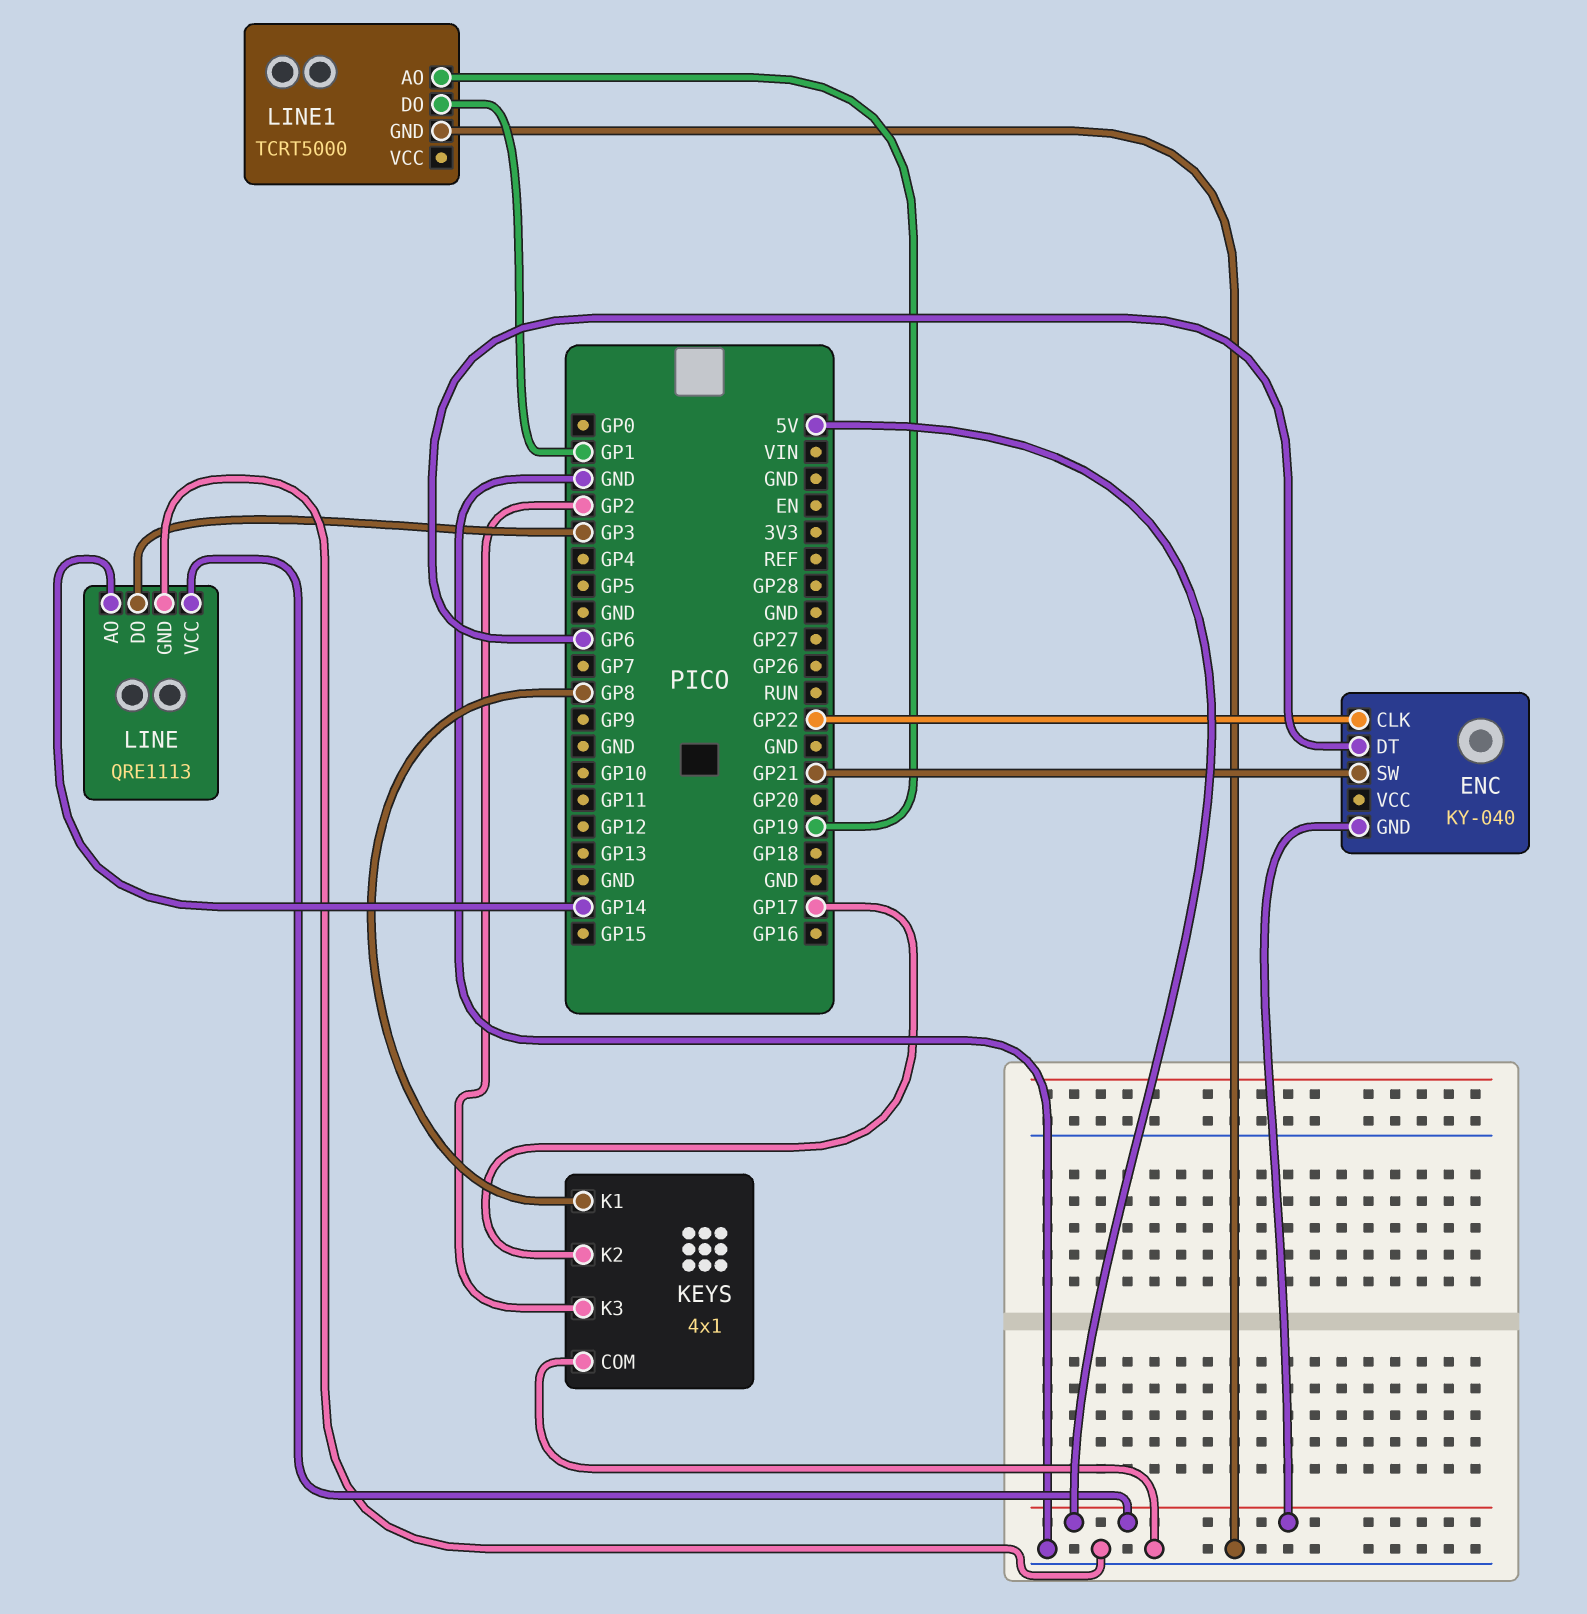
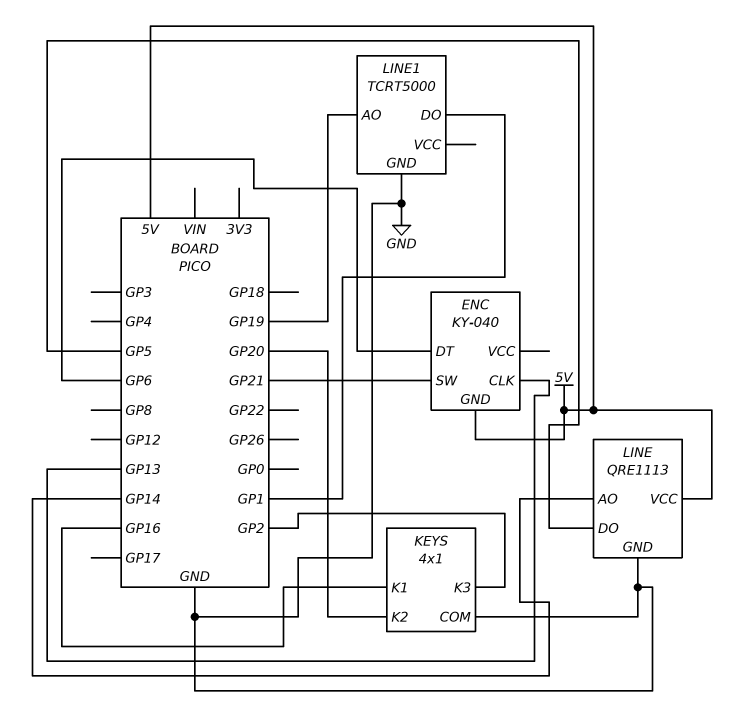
ENC pin CLK: GP22 -> GP13
KEYS pin K1: GP8 -> GP16
KEYS pin K2: GP17 -> GP20
LINE pin DO: GP3 -> GP5

